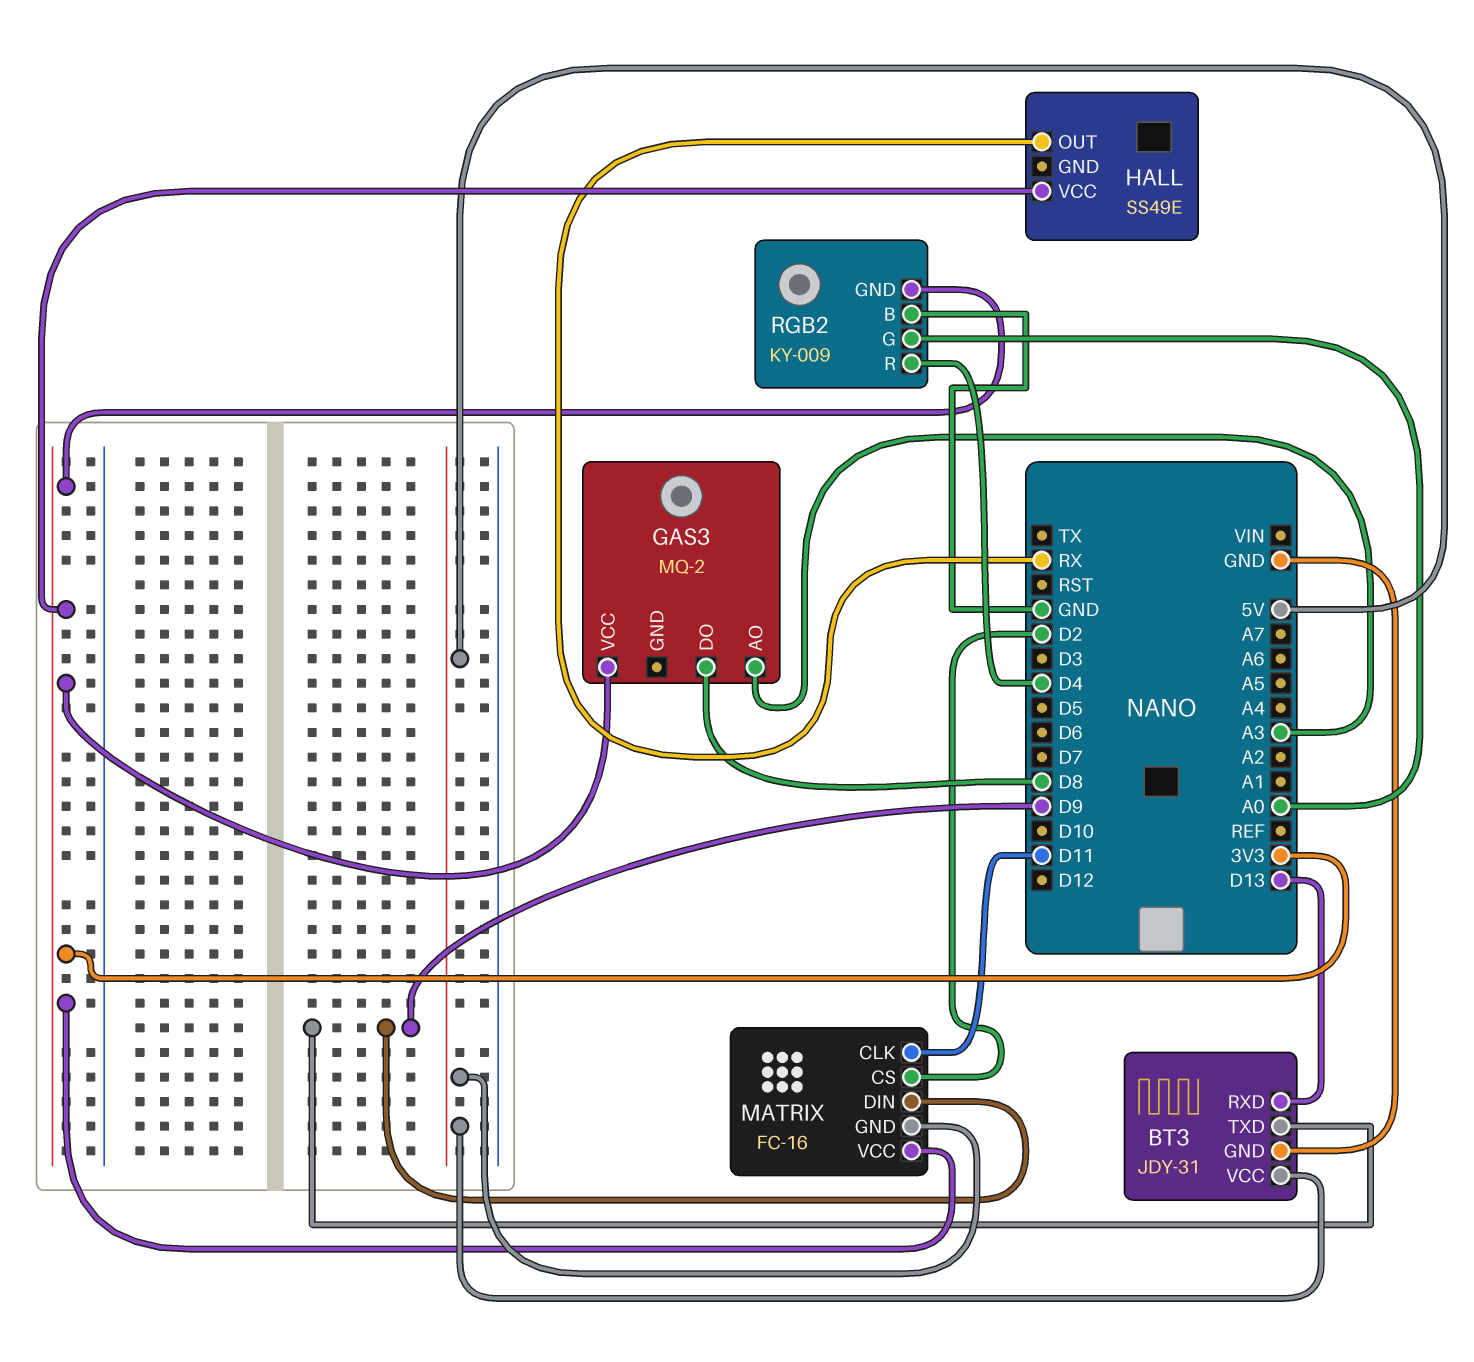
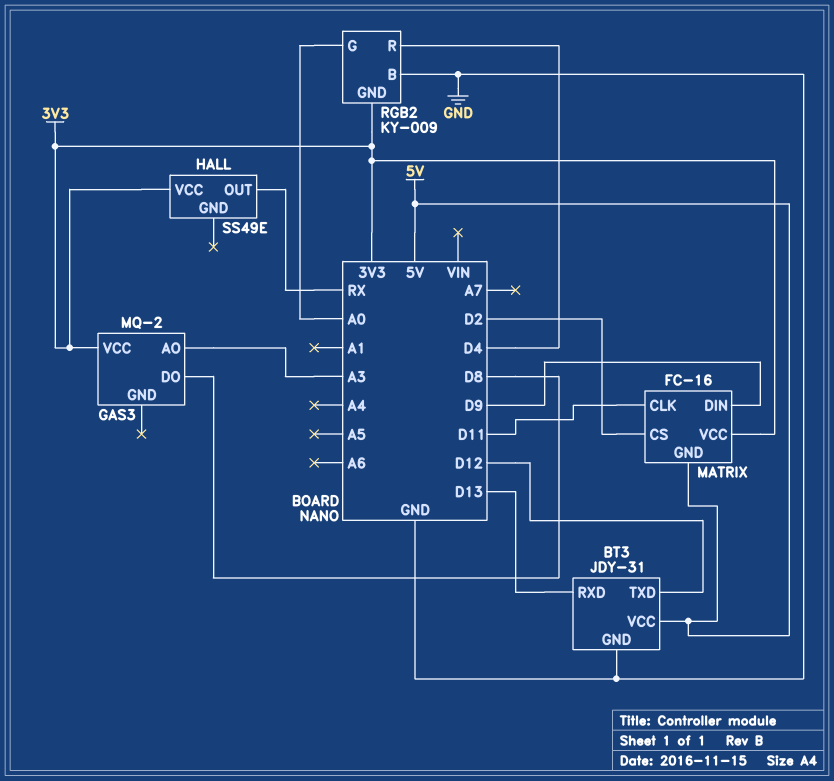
BT3 pin TXD: D9 -> D12

